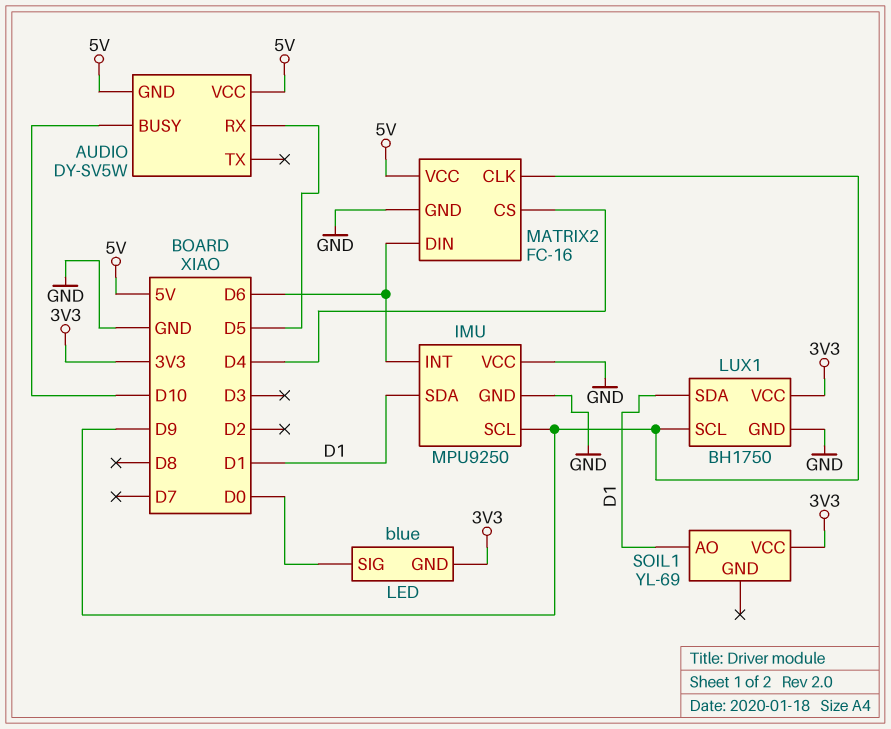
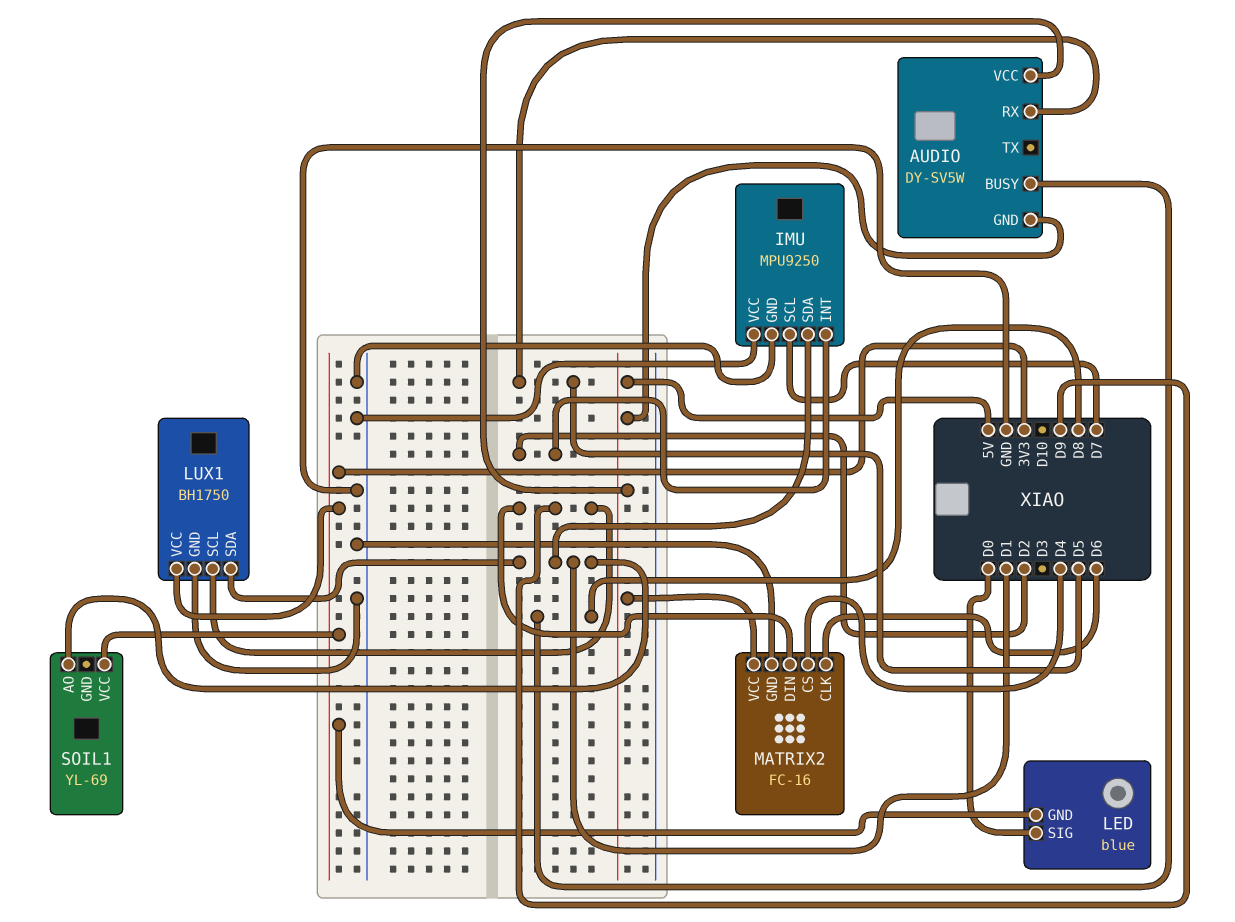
AUDIO pin BUSY: D10 -> D8
IMU pin INT: D6 -> D2
IMU pin SCL: D9 -> D7
MATRIX2 pin CLK: D9 -> D6
MATRIX2 pin DIN: D6 -> D9

